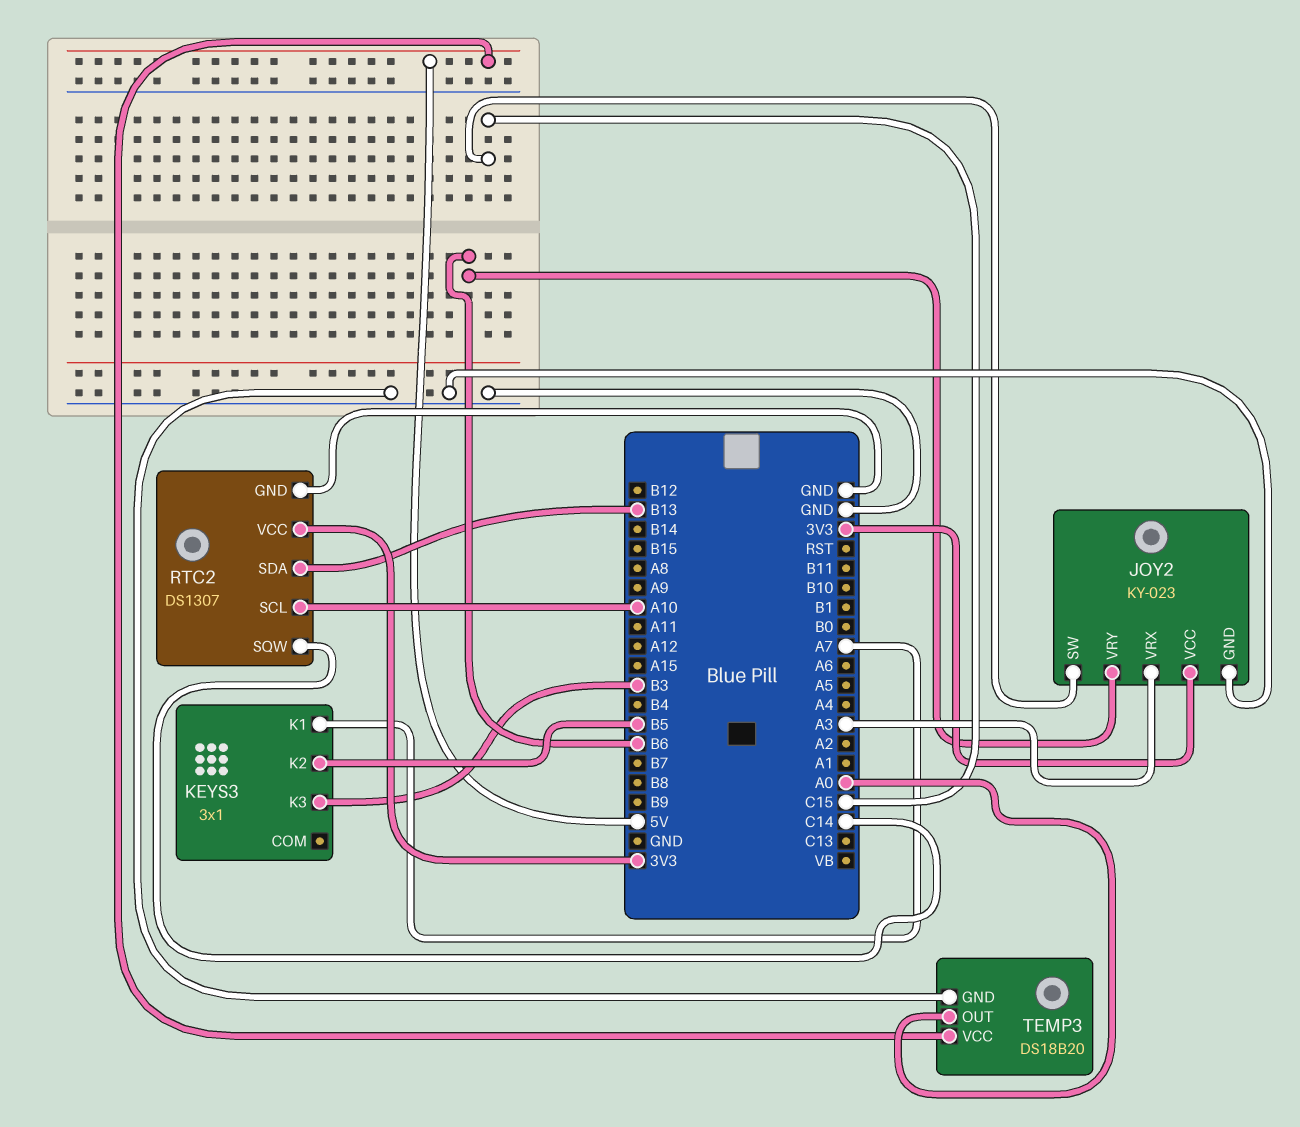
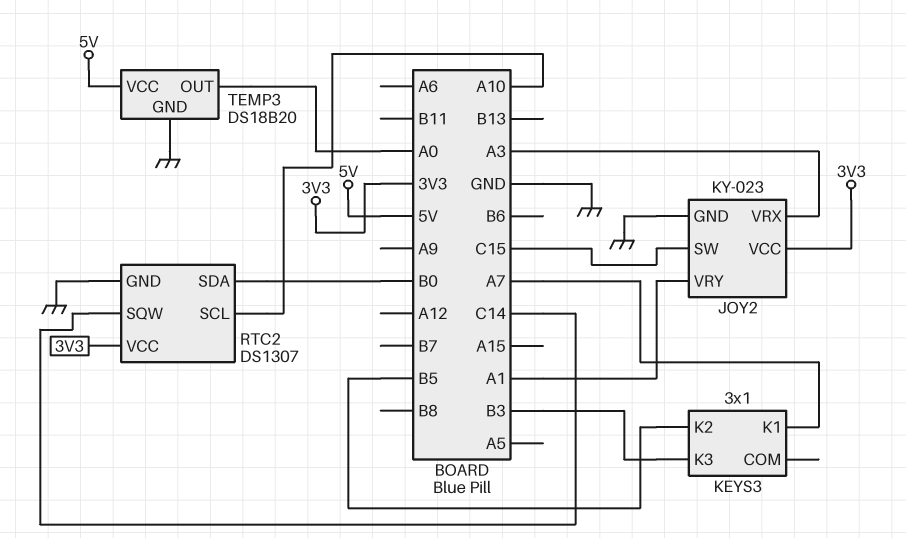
JOY2 pin VRY: B6 -> A1
RTC2 pin SDA: B13 -> B0

